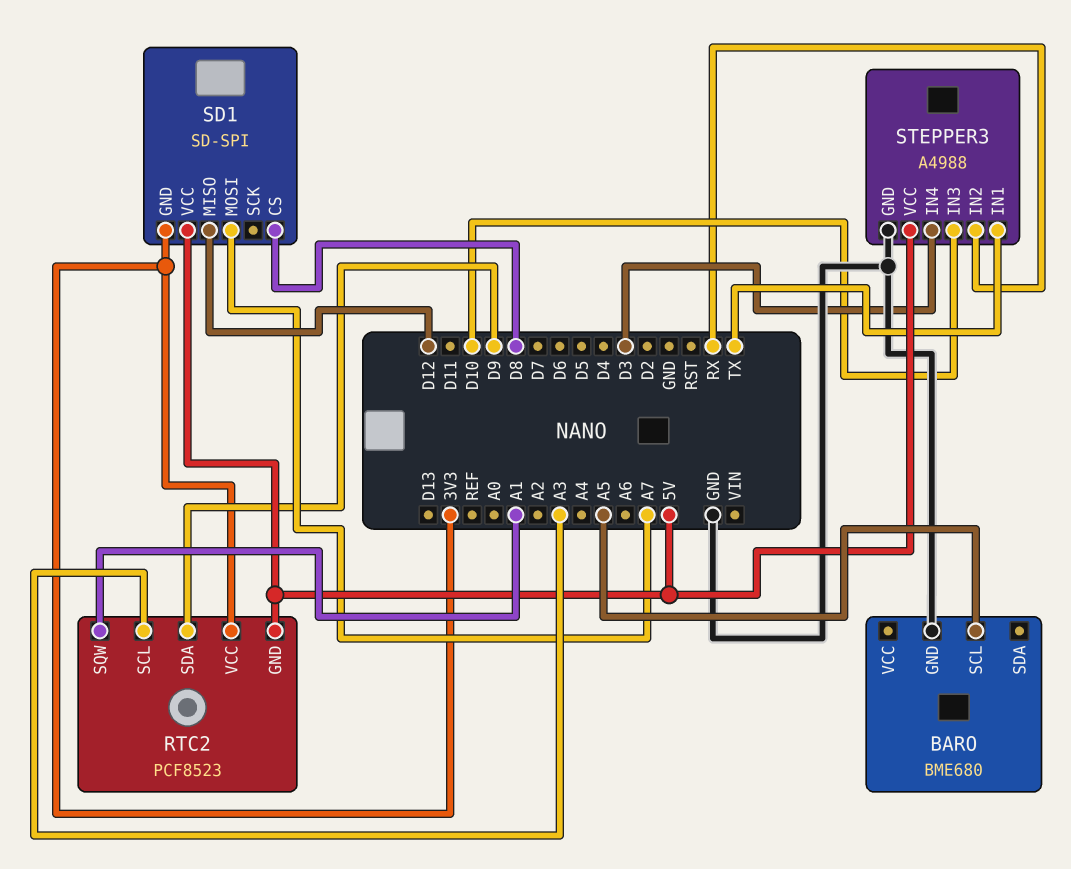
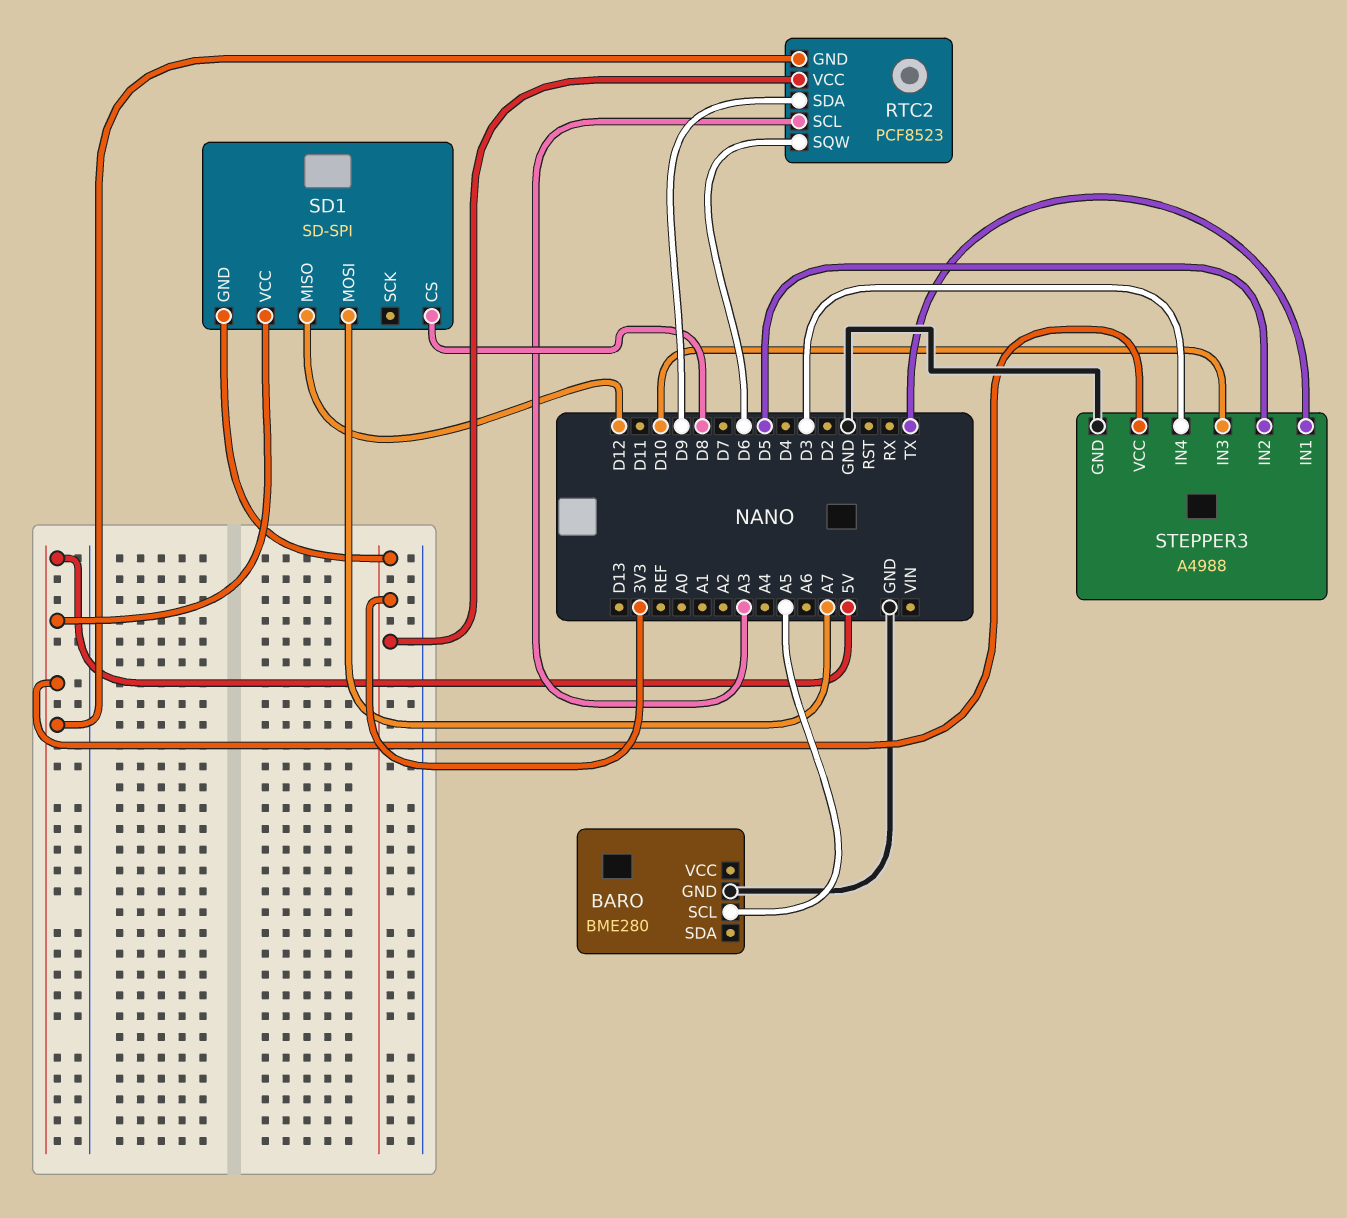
BARO: BME680 -> BME280
RTC2 pin SQW: A1 -> D6
STEPPER3 pin IN2: RX -> D5

